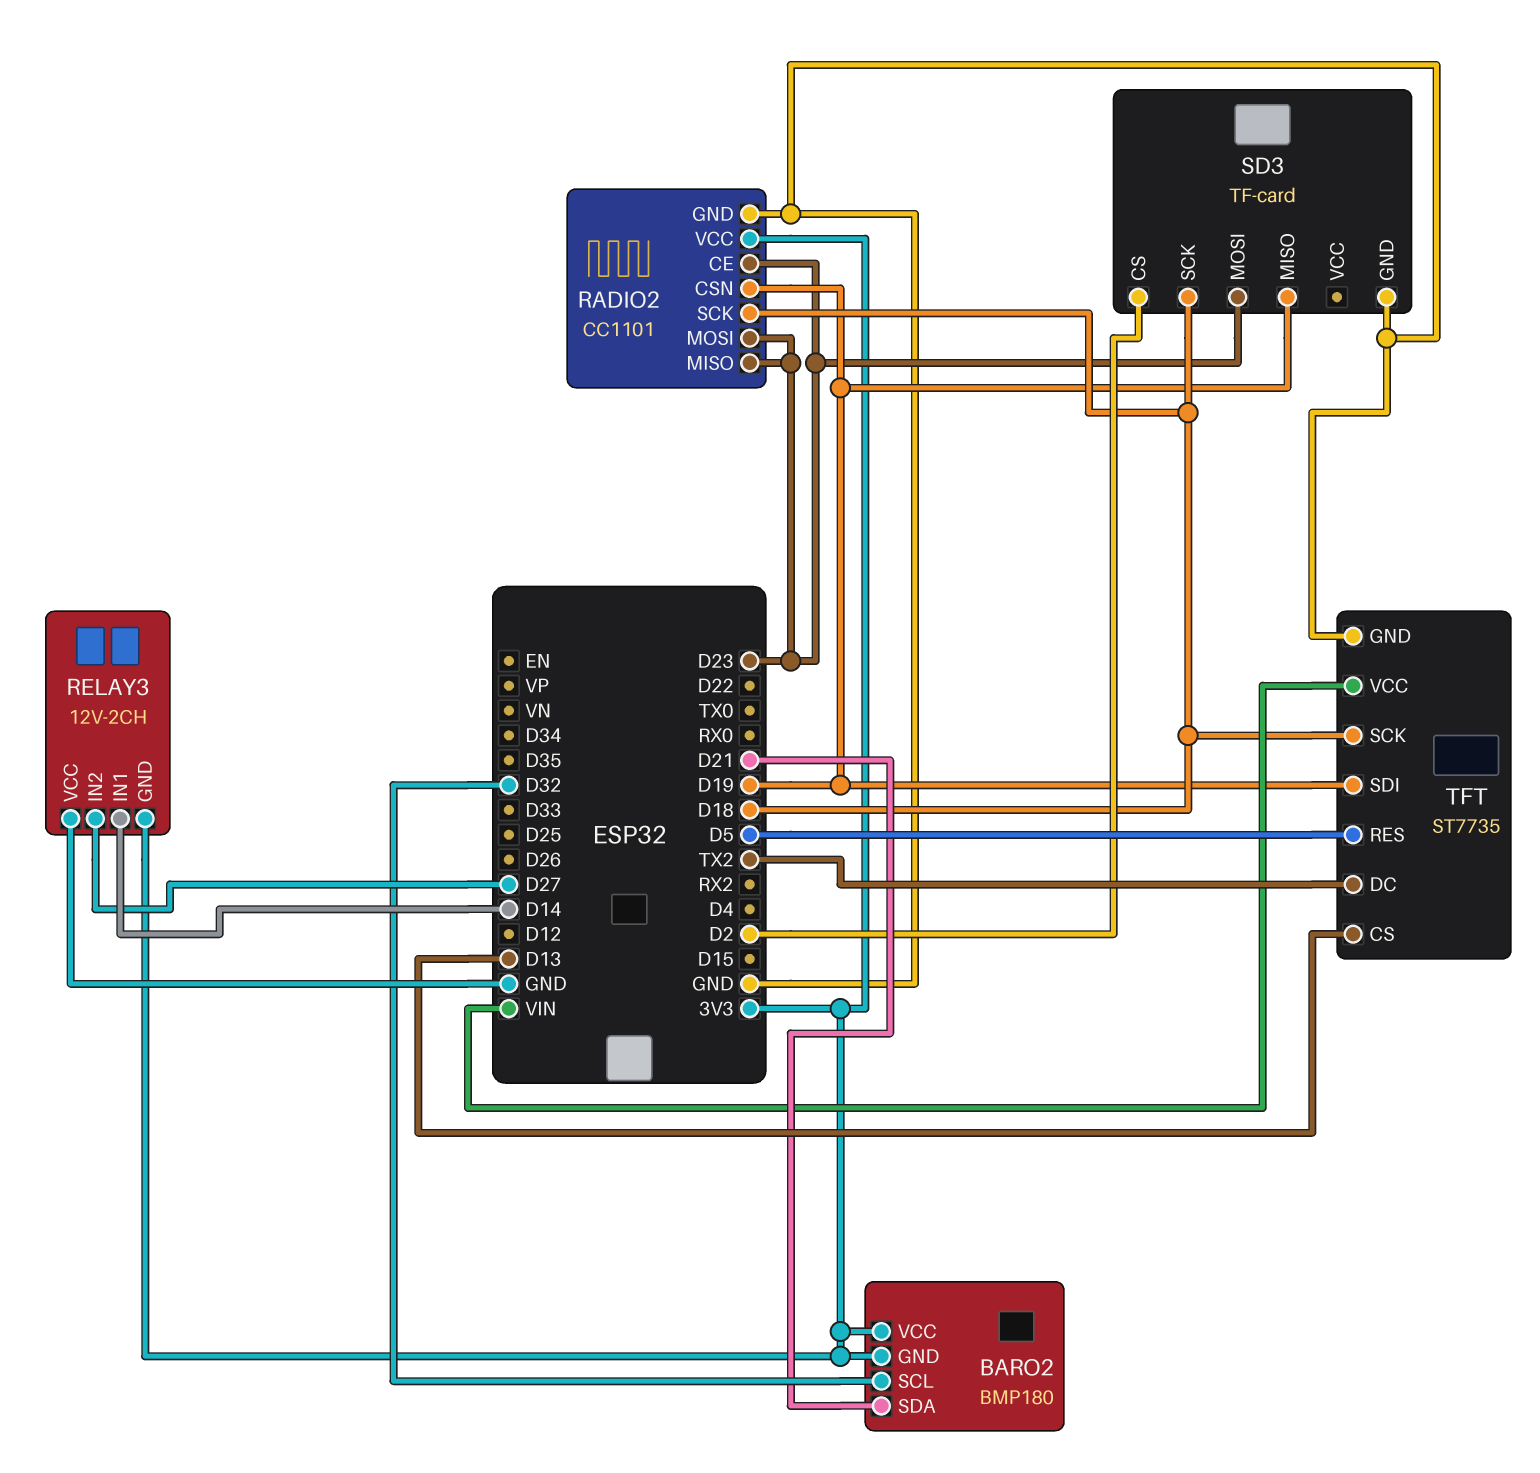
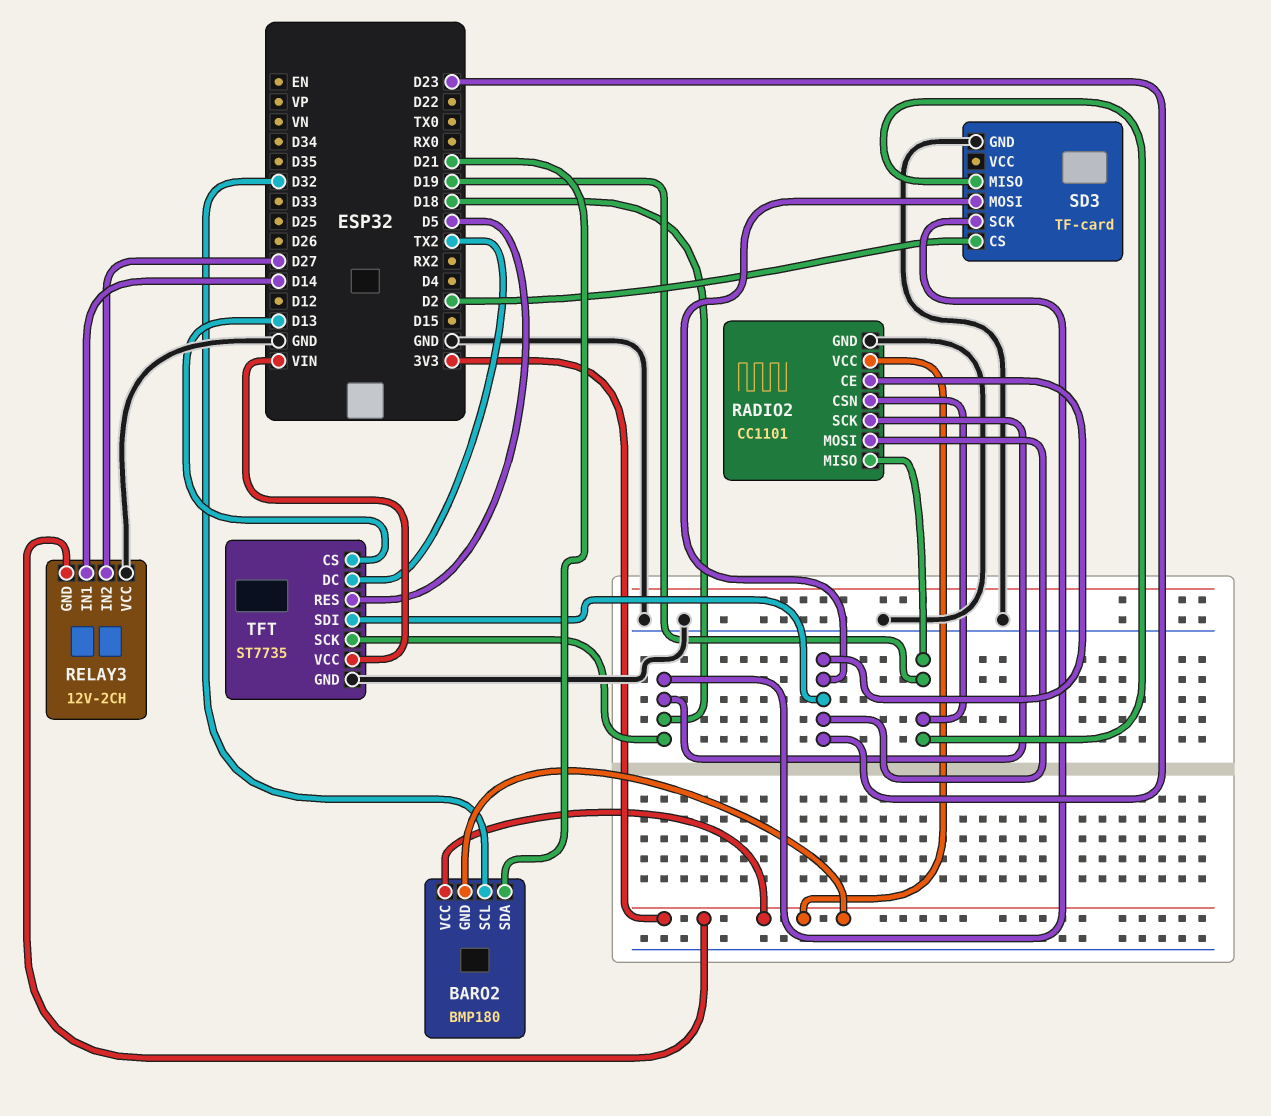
RADIO2 pin MISO: D23 -> D19
TFT pin SDI: D19 -> D23

